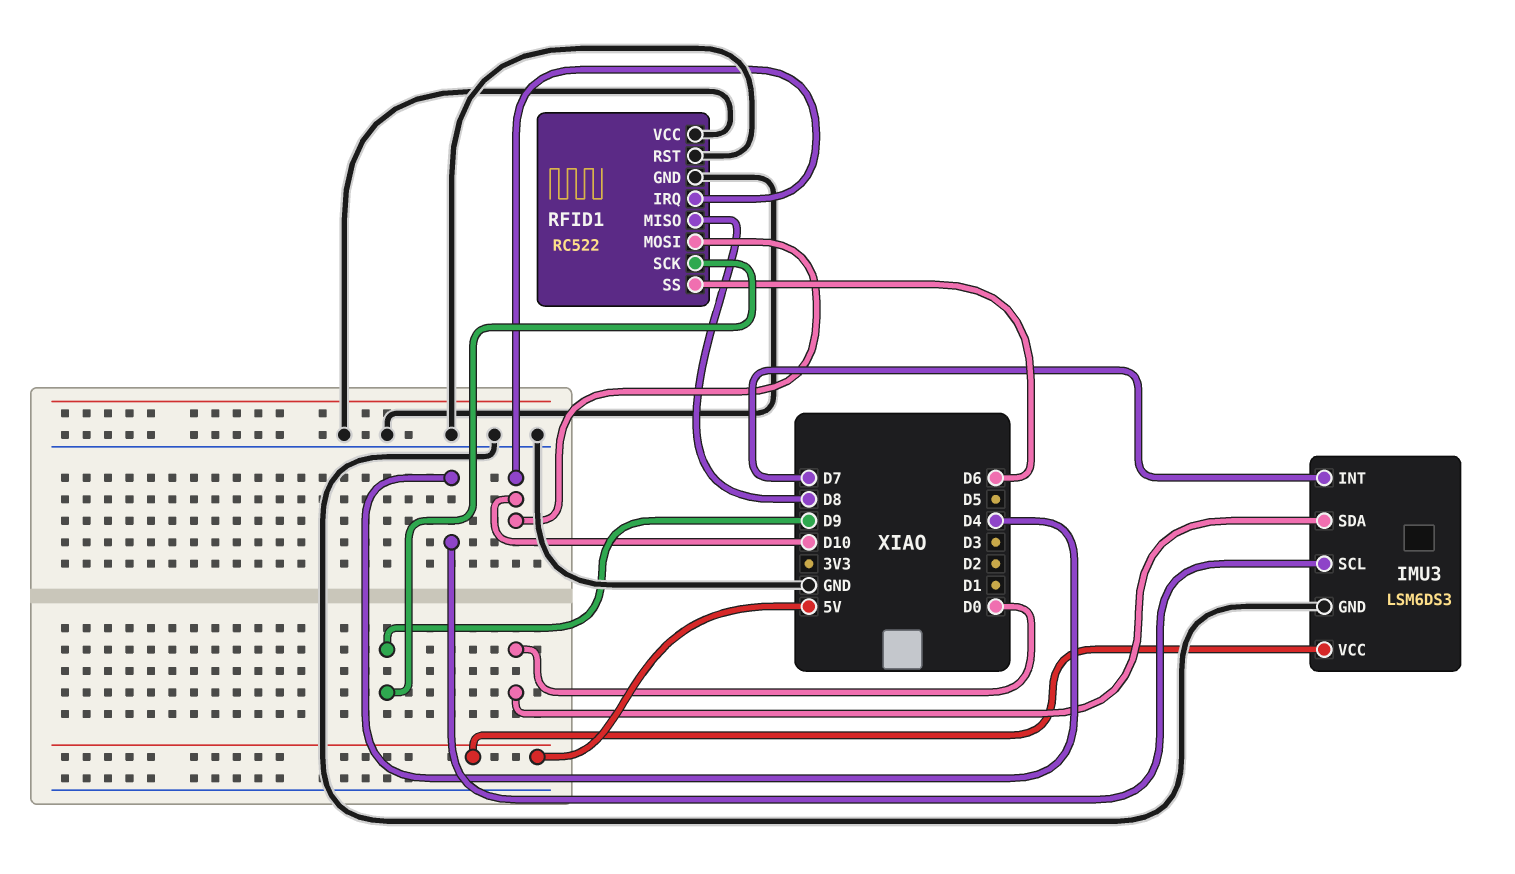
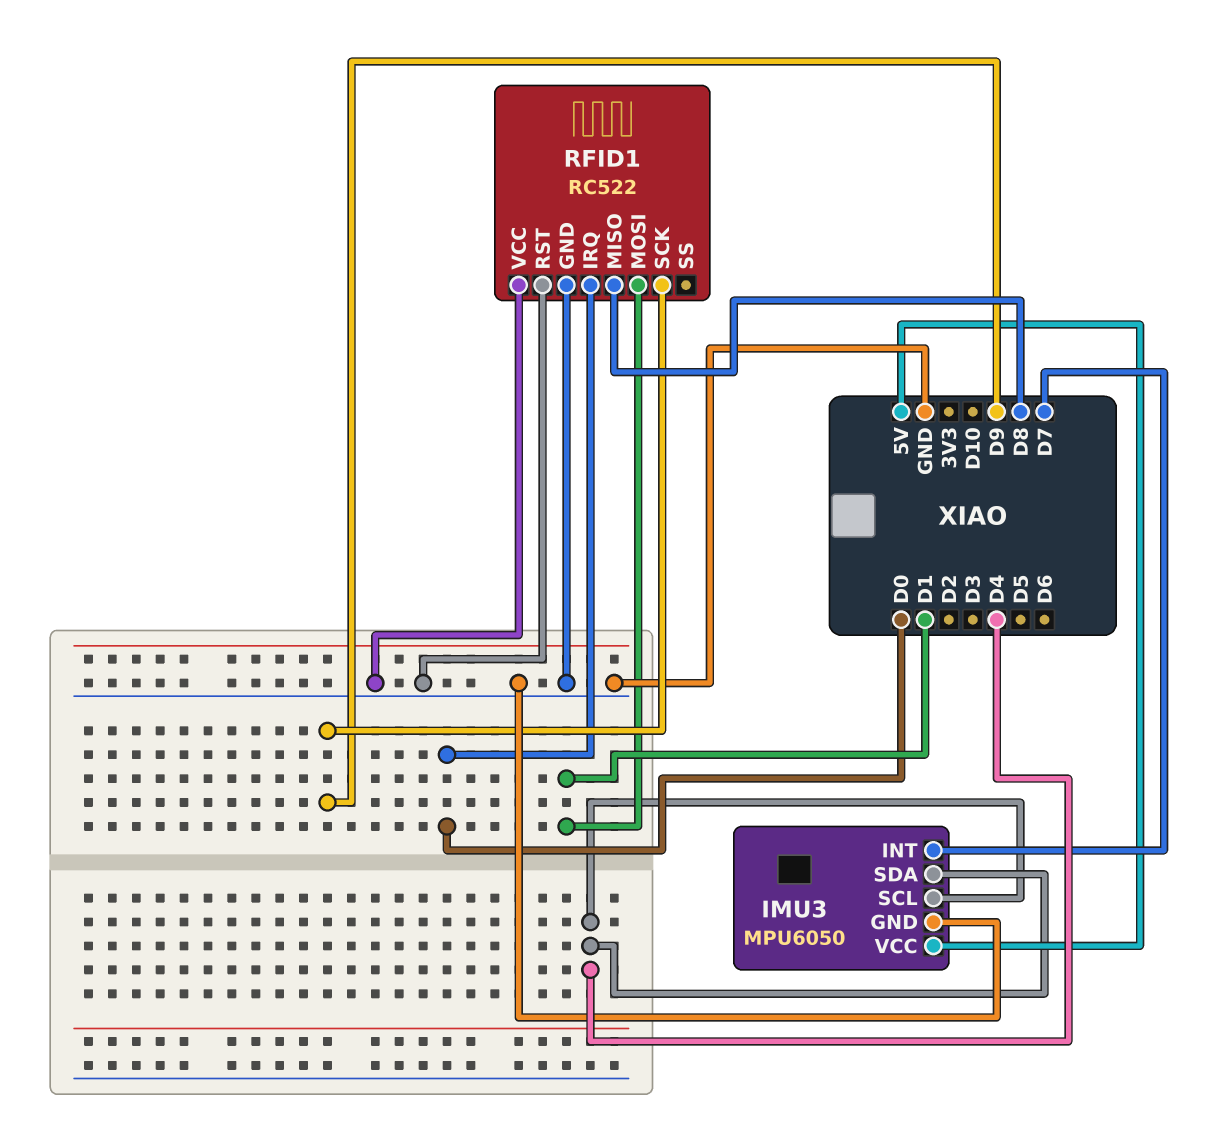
IMU3: LSM6DS3 -> MPU6050
IMU3 pin SDA: D0 -> D4
RFID1 pin IRQ: D10 -> D0
RFID1 pin MOSI: D10 -> D1
RFID1 pin SS: D6 -> none

